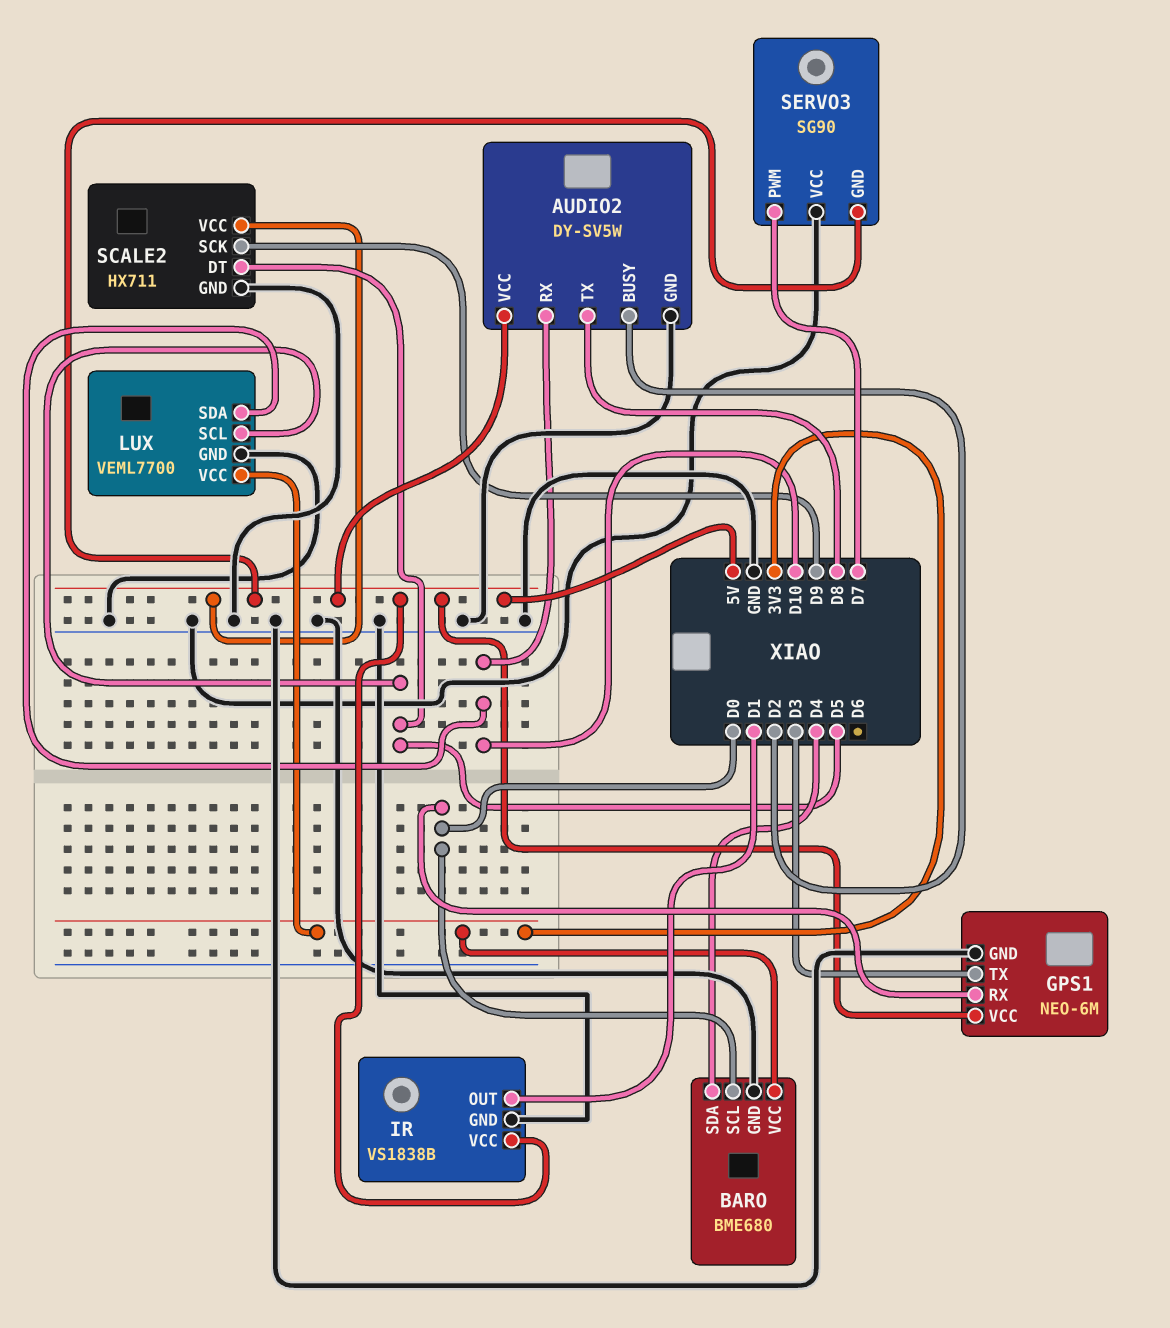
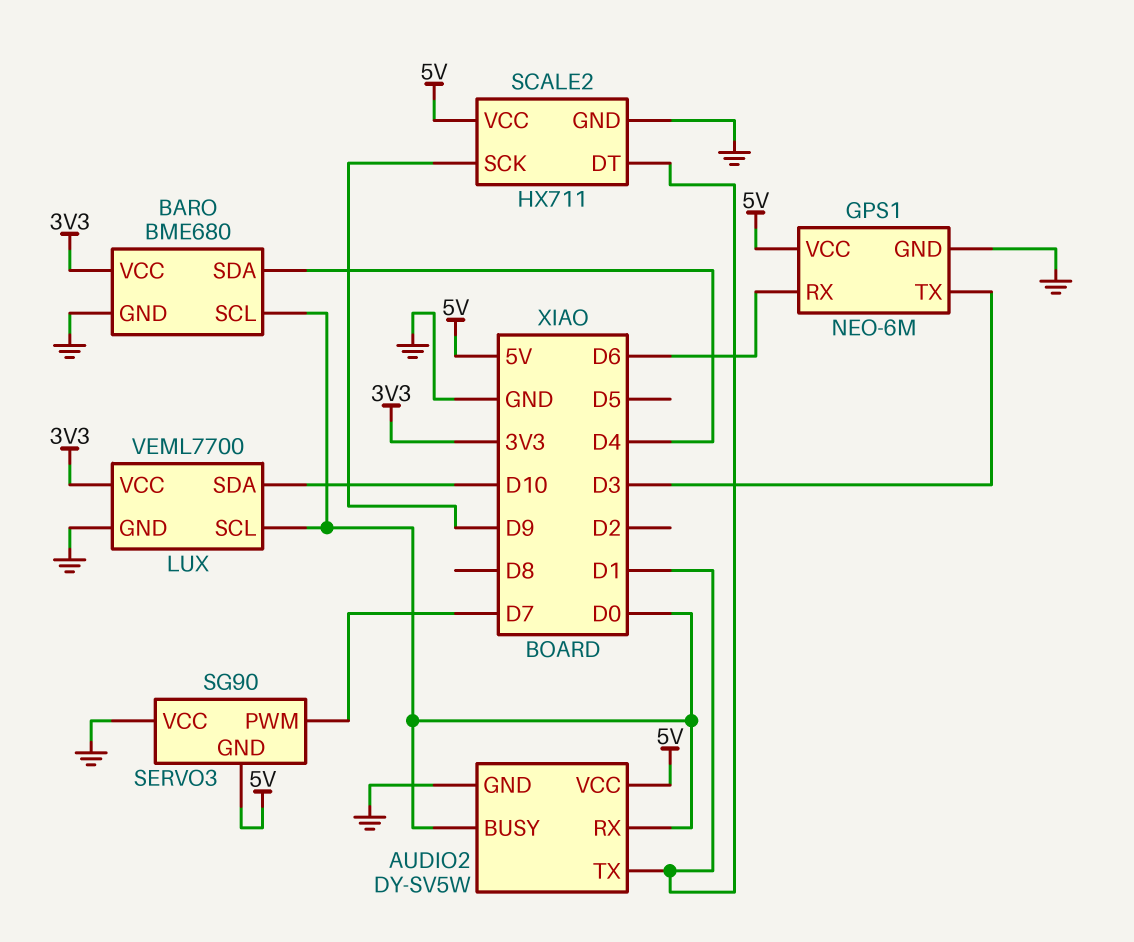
AUDIO2 pin BUSY: D2 -> D0
AUDIO2 pin RX: D10 -> D0
AUDIO2 pin TX: D8 -> D1
GPS1 pin RX: D0 -> D6
IR: VS1838B -> none
IR pin GND: GND -> none
IR pin OUT: D1 -> none
IR pin VCC: 5V -> none
LUX pin SCL: D5 -> D0
SCALE2 pin DT: D5 -> D1

